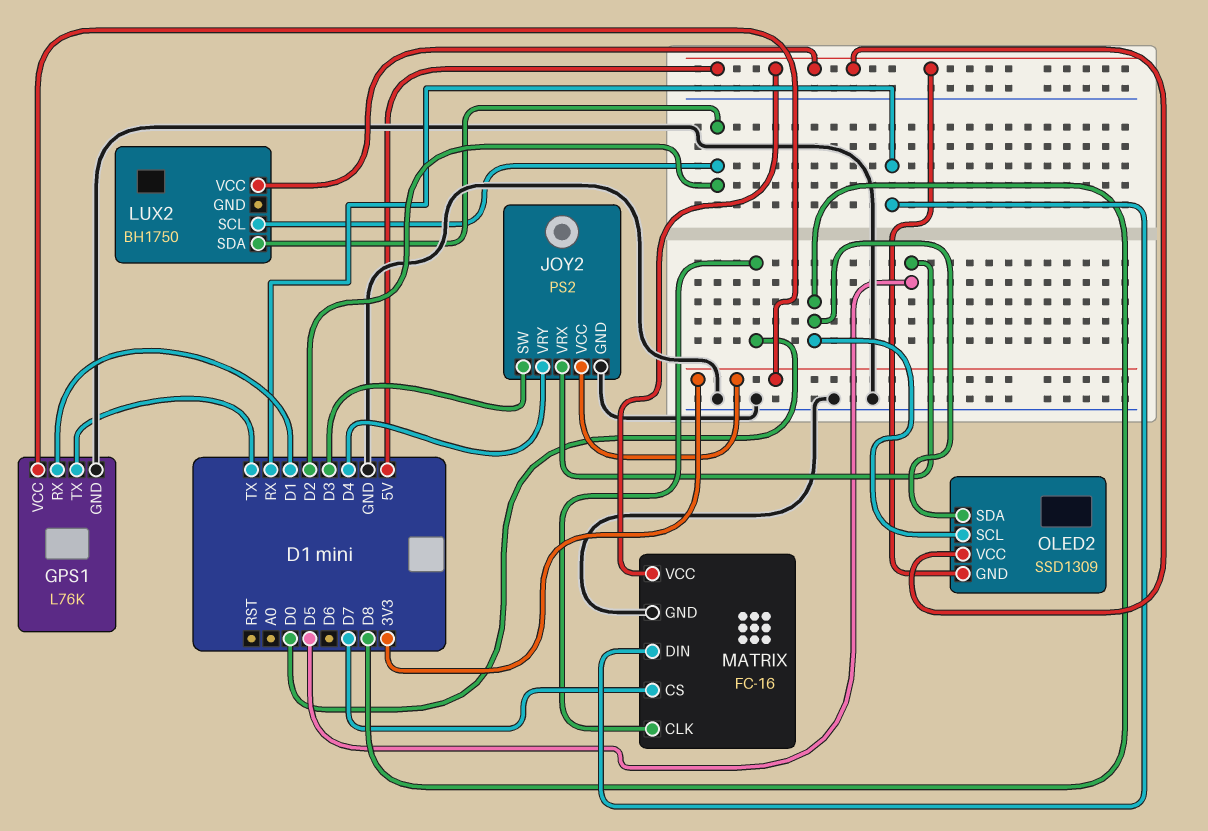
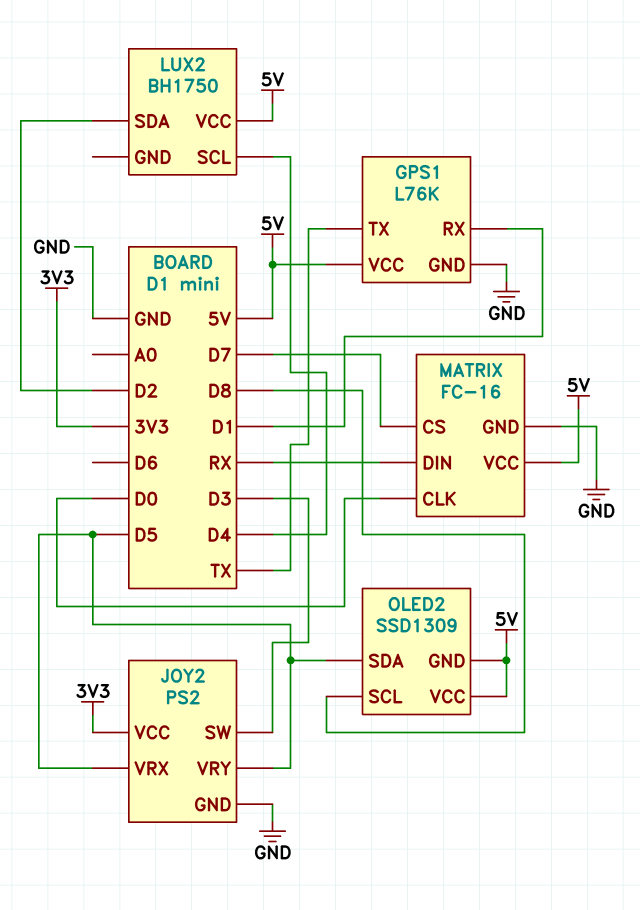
GPS1 pin VCC: 3V3 -> 5V
JOY2 pin VRY: D4 -> D5
LUX2 pin SCL: D2 -> D4
OLED2 pin SDA: D8 -> D5

